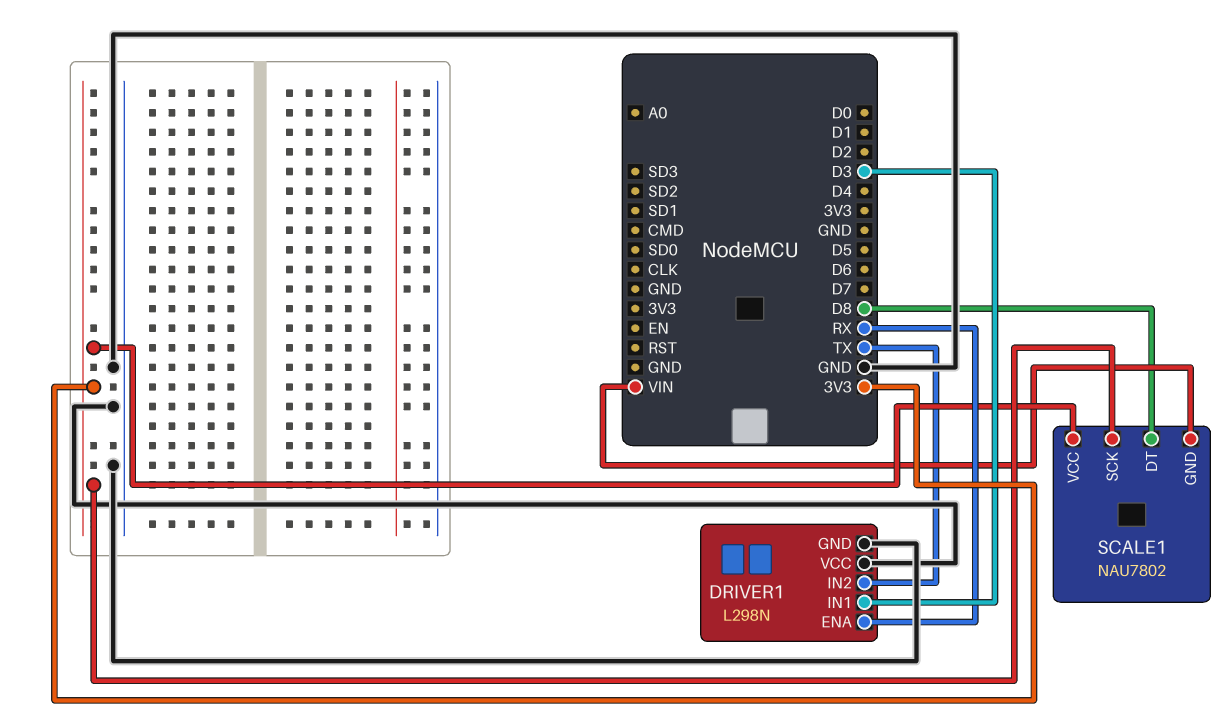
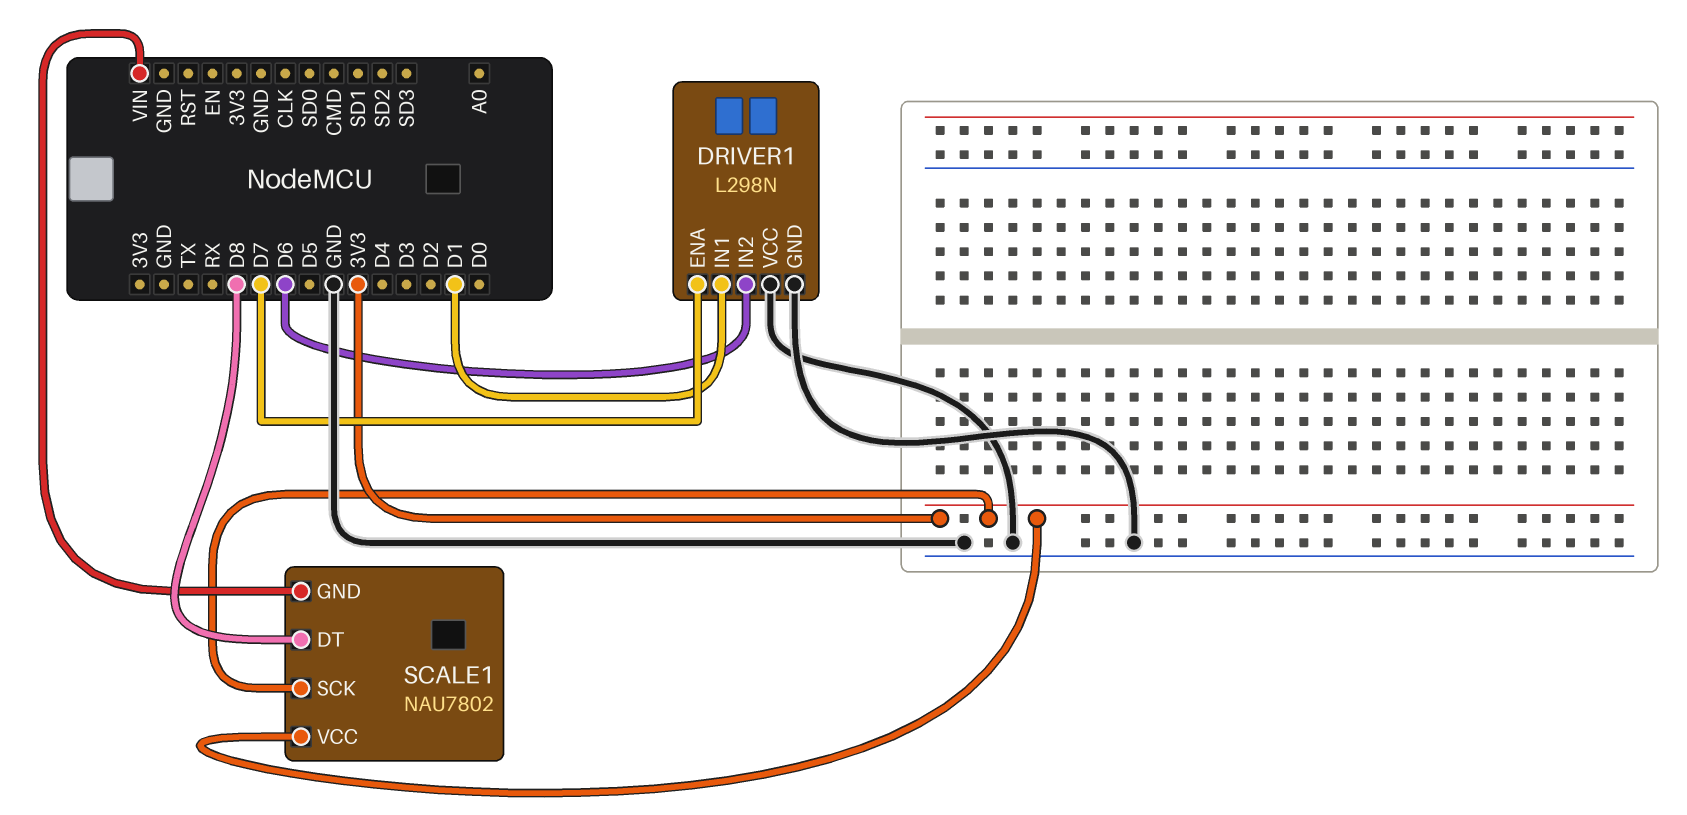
DRIVER1 pin ENA: RX -> D7
DRIVER1 pin IN1: D3 -> D1
DRIVER1 pin IN2: TX -> D6

